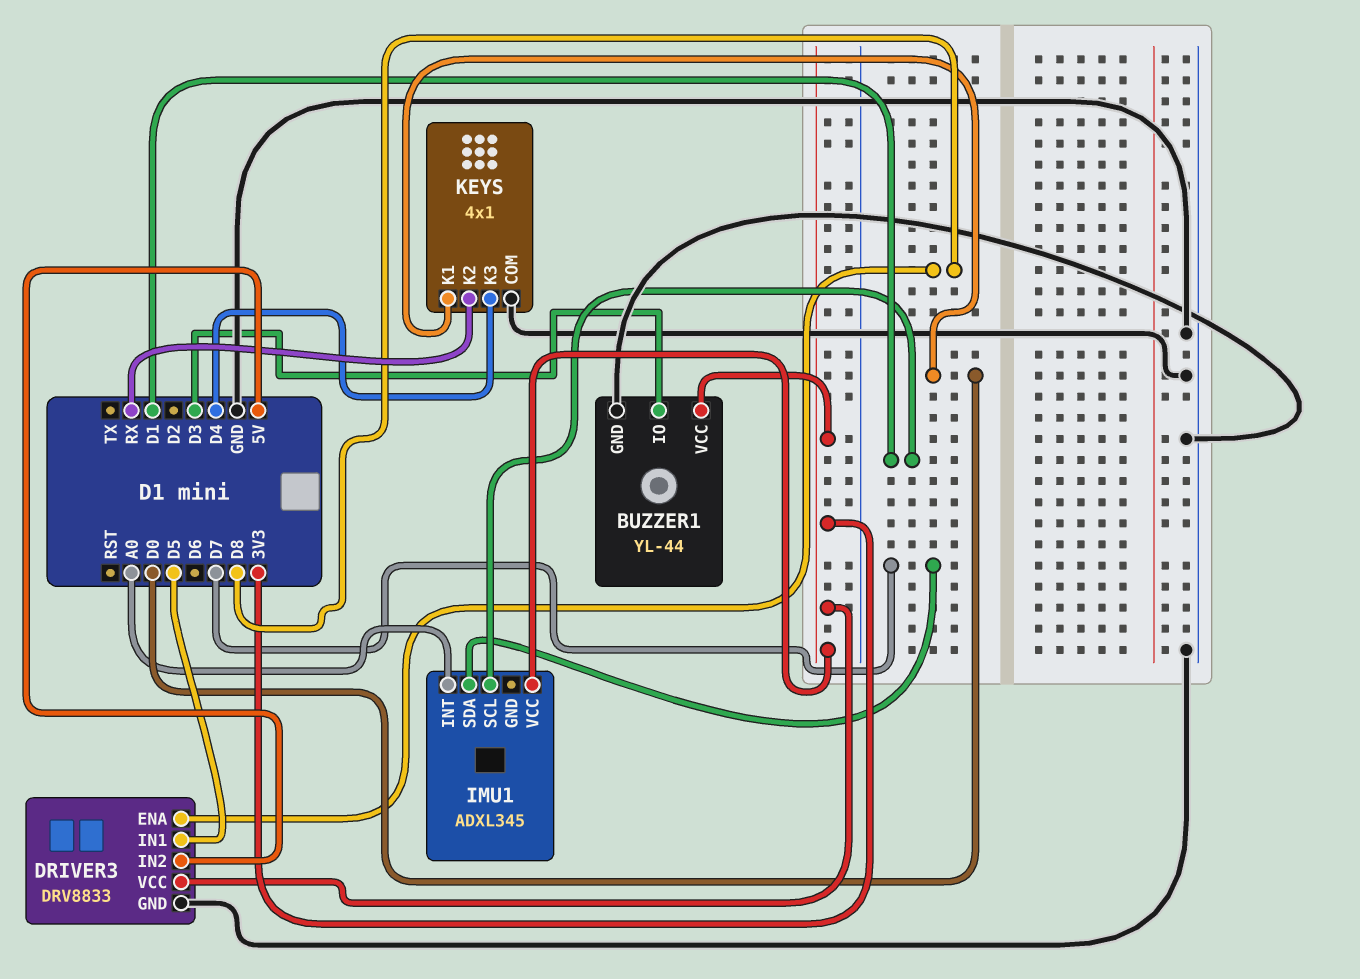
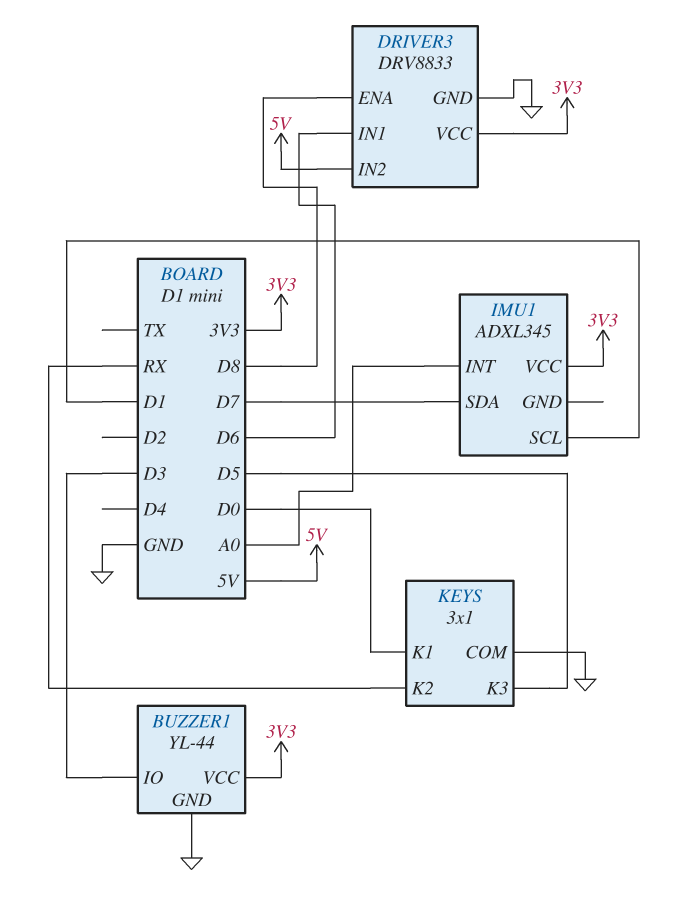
DRIVER3 pin IN1: D5 -> D6
KEYS: 4x1 -> 3x1
KEYS pin K3: D4 -> D5

